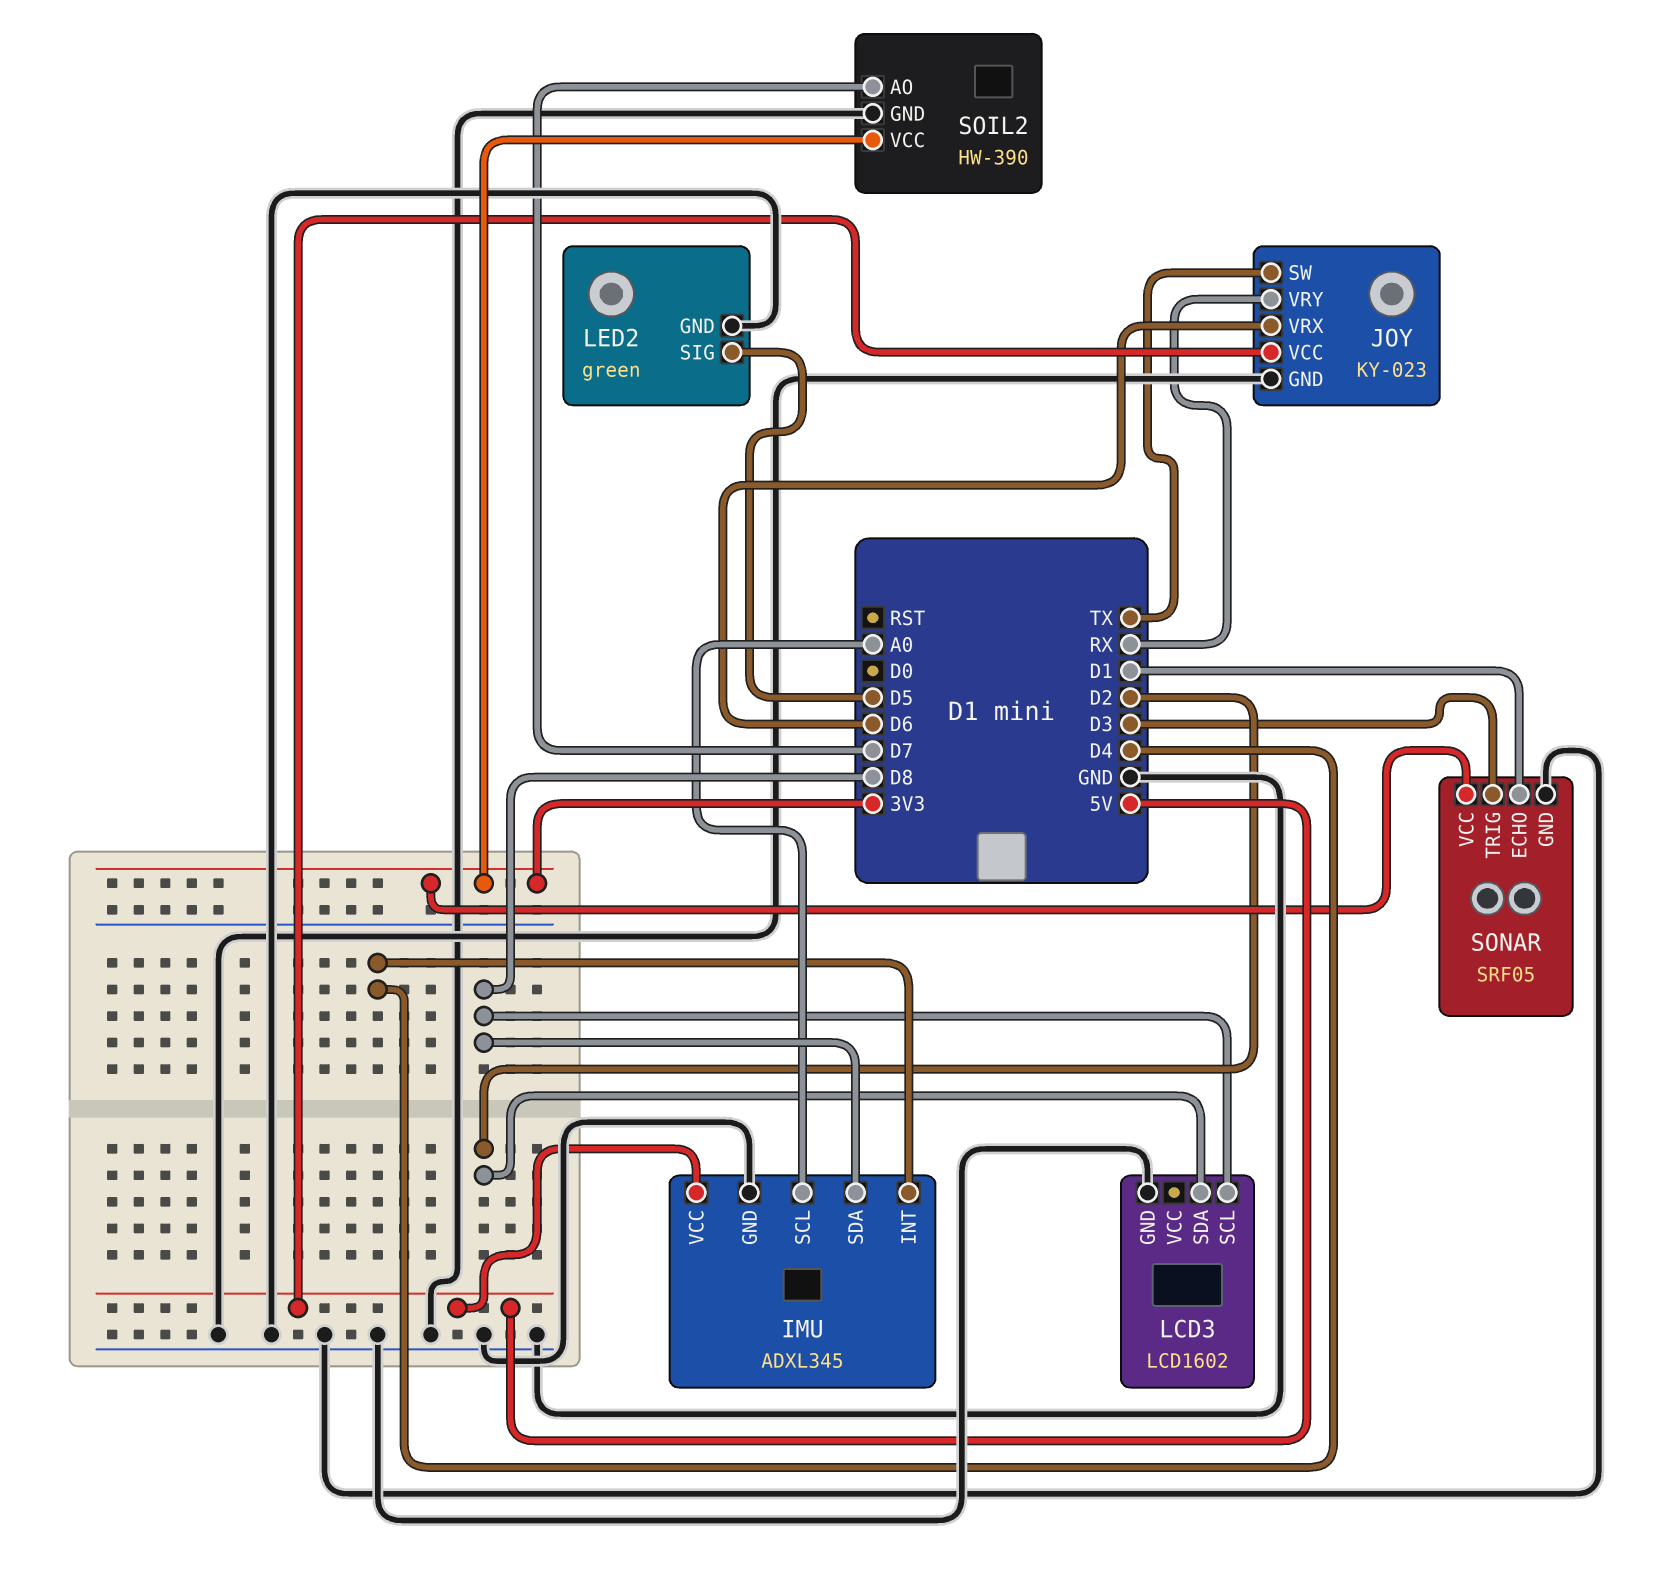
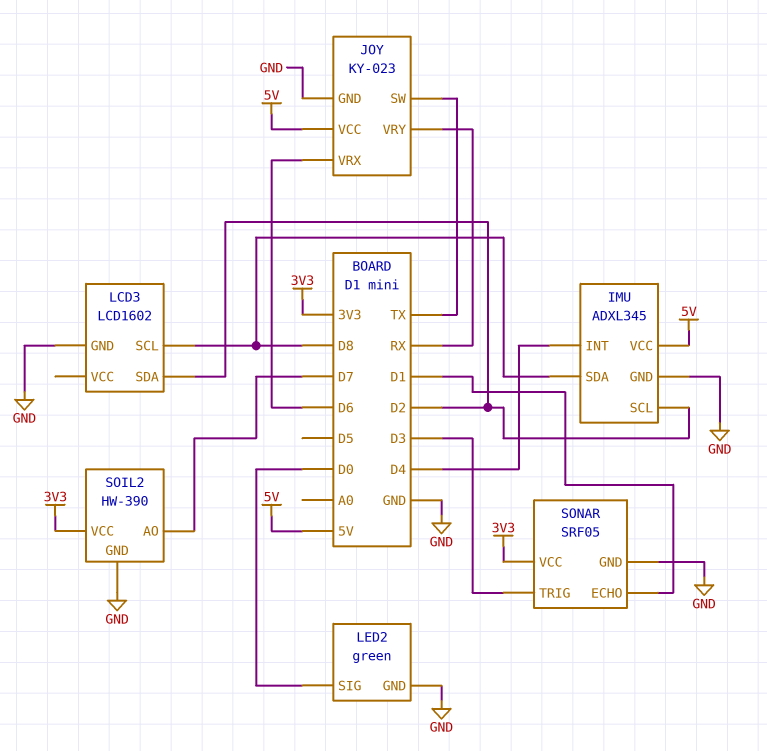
IMU pin SCL: A0 -> D2
LED2 pin SIG: D5 -> D0

